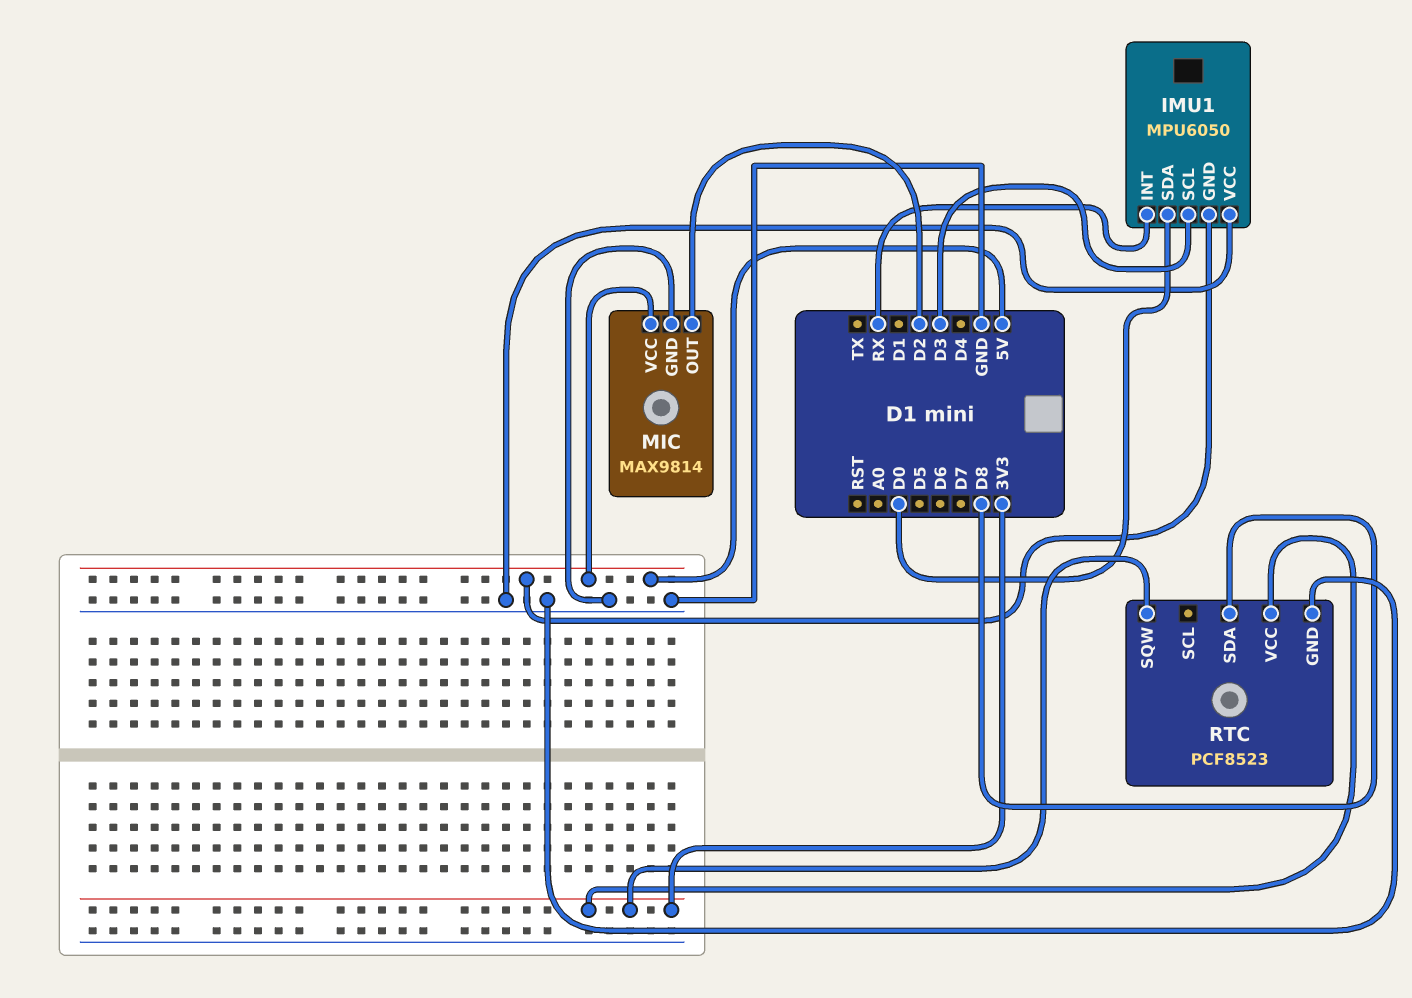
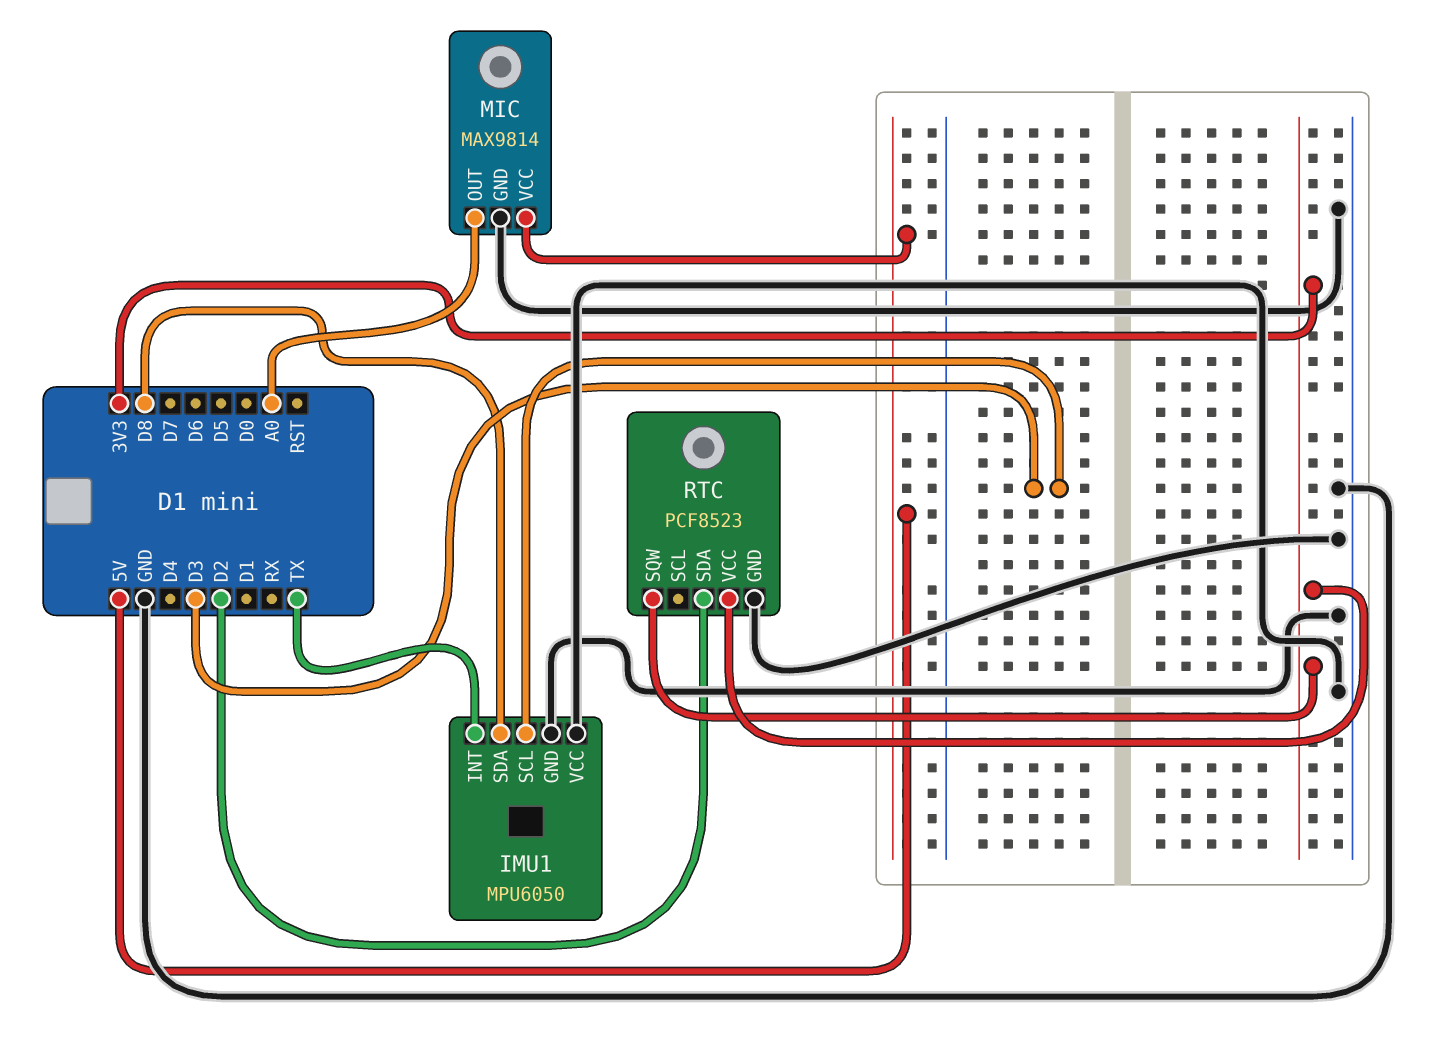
IMU1 pin GND: 5V -> GND
IMU1 pin INT: RX -> TX
IMU1 pin SDA: D0 -> D8
MIC pin OUT: D2 -> A0
RTC pin SDA: D8 -> D2

